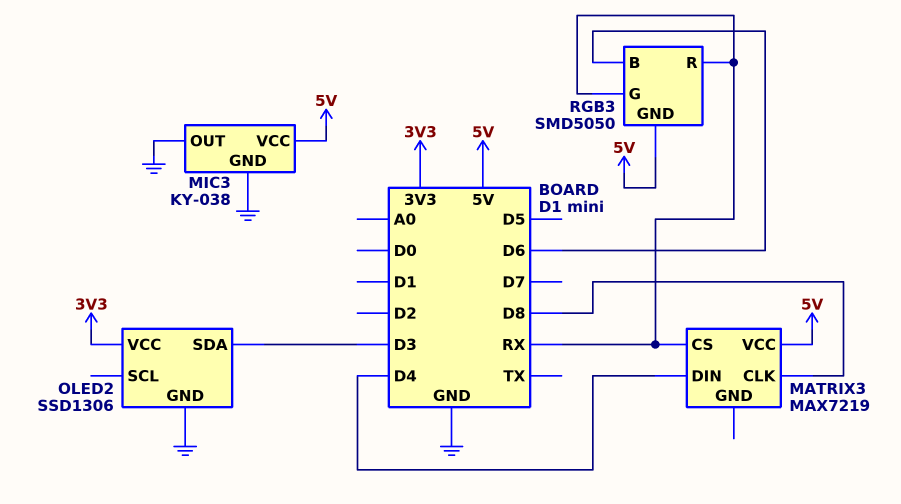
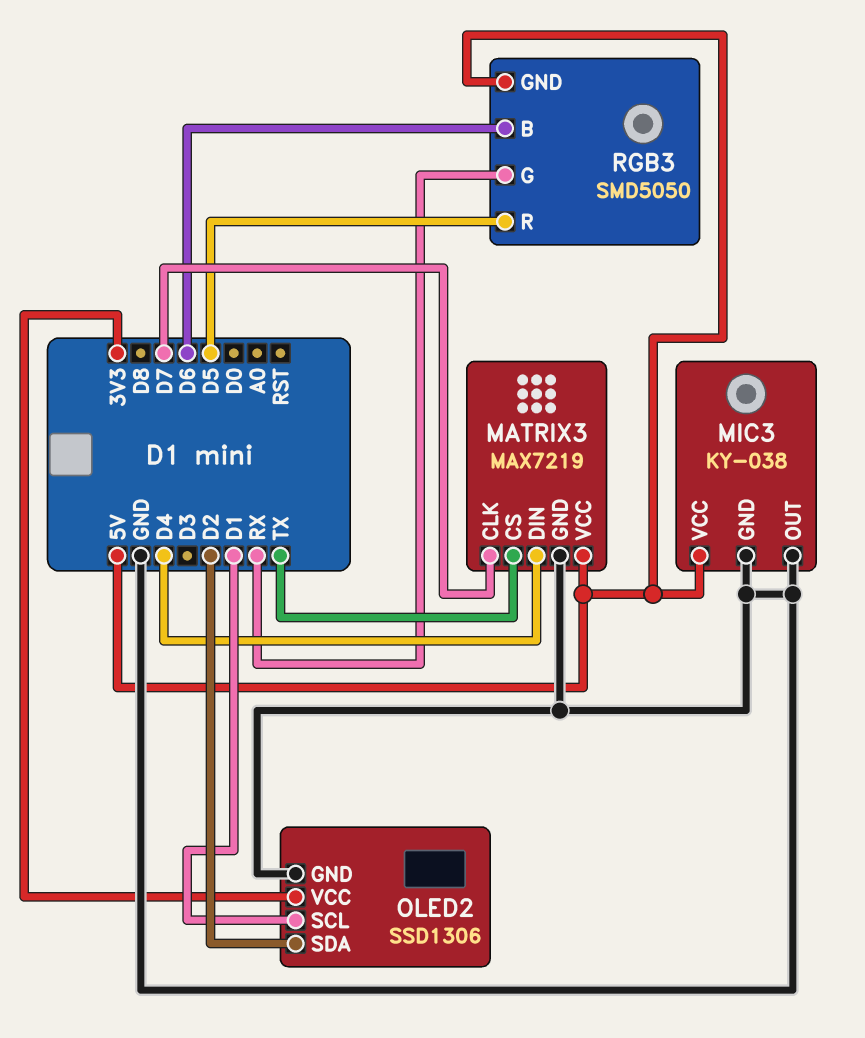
MATRIX3 pin CLK: D8 -> D7
MATRIX3 pin CS: RX -> TX
MATRIX3 pin GND: none -> GND
OLED2 pin SCL: none -> D1
OLED2 pin SDA: D3 -> D2
RGB3 pin R: RX -> D5

